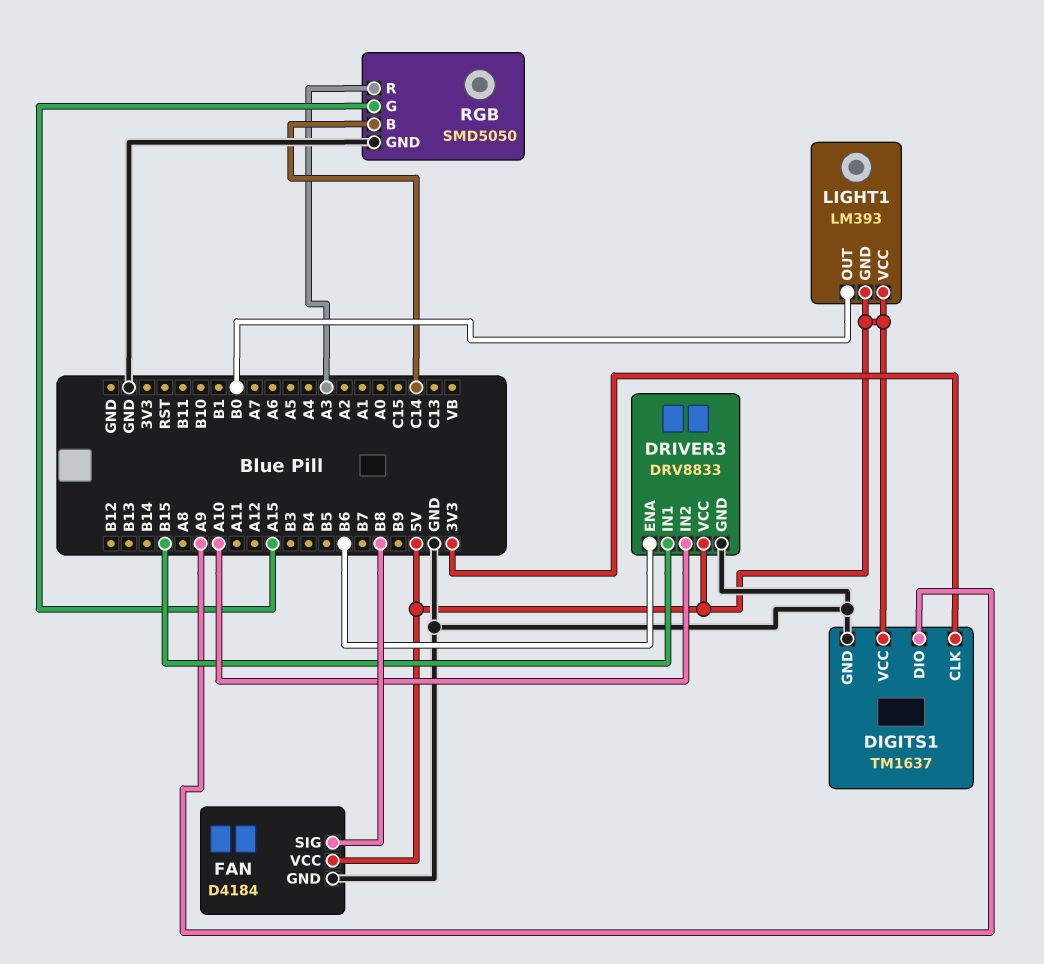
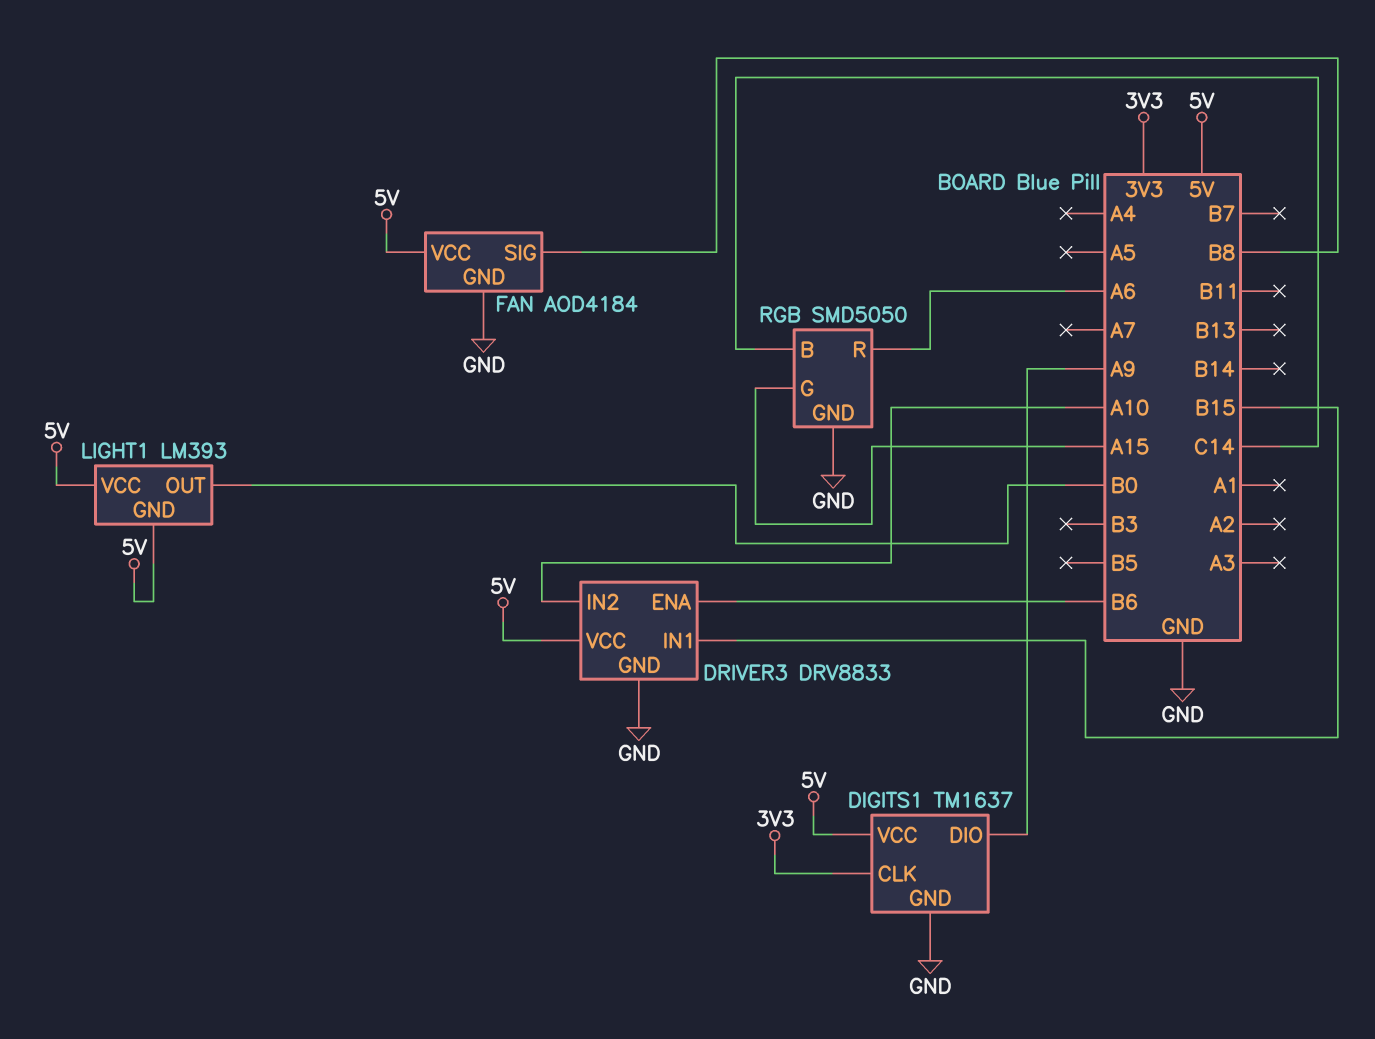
FAN: D4184 -> AOD4184
RGB pin R: A3 -> A6

